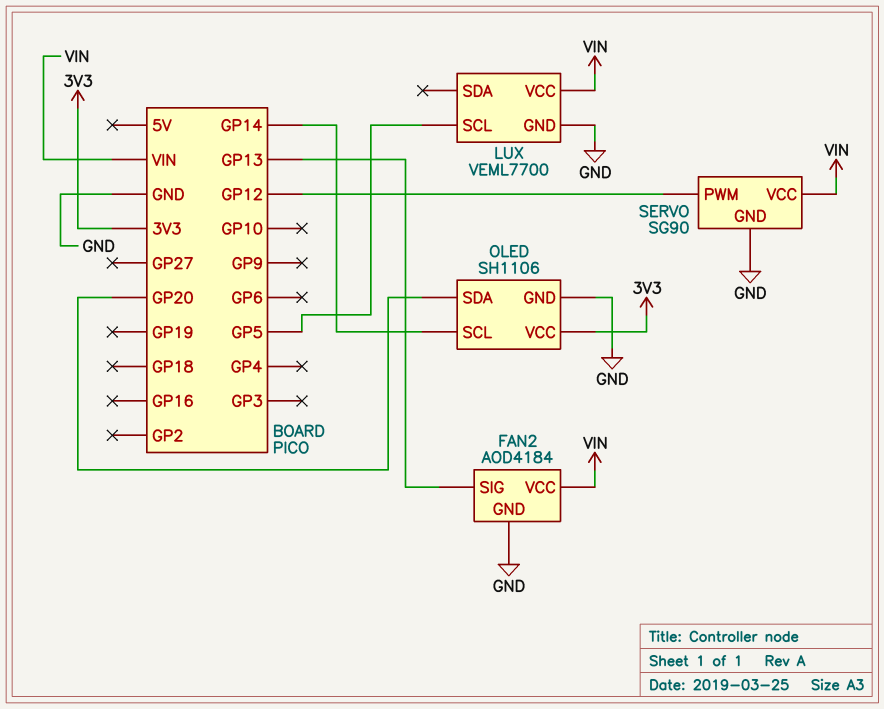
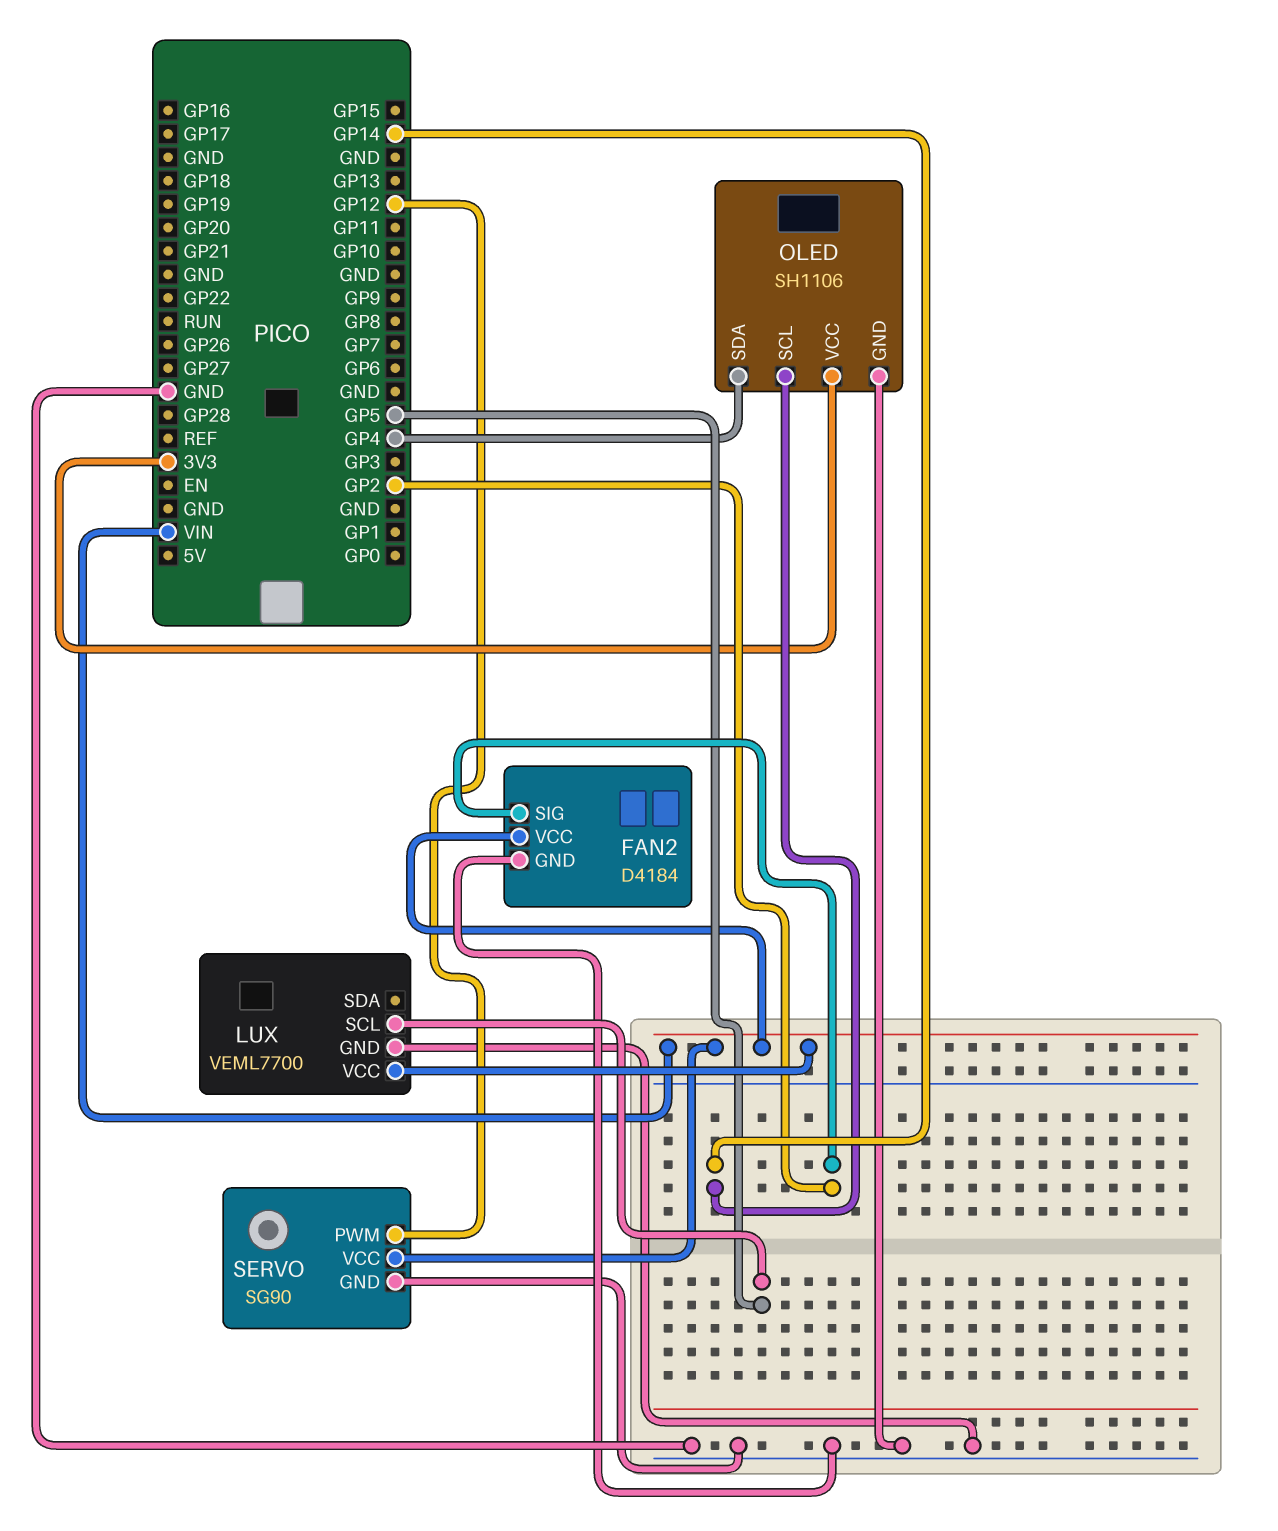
FAN2: AOD4184 -> D4184
FAN2 pin SIG: GP13 -> GP2
OLED pin SDA: GP20 -> GP4

